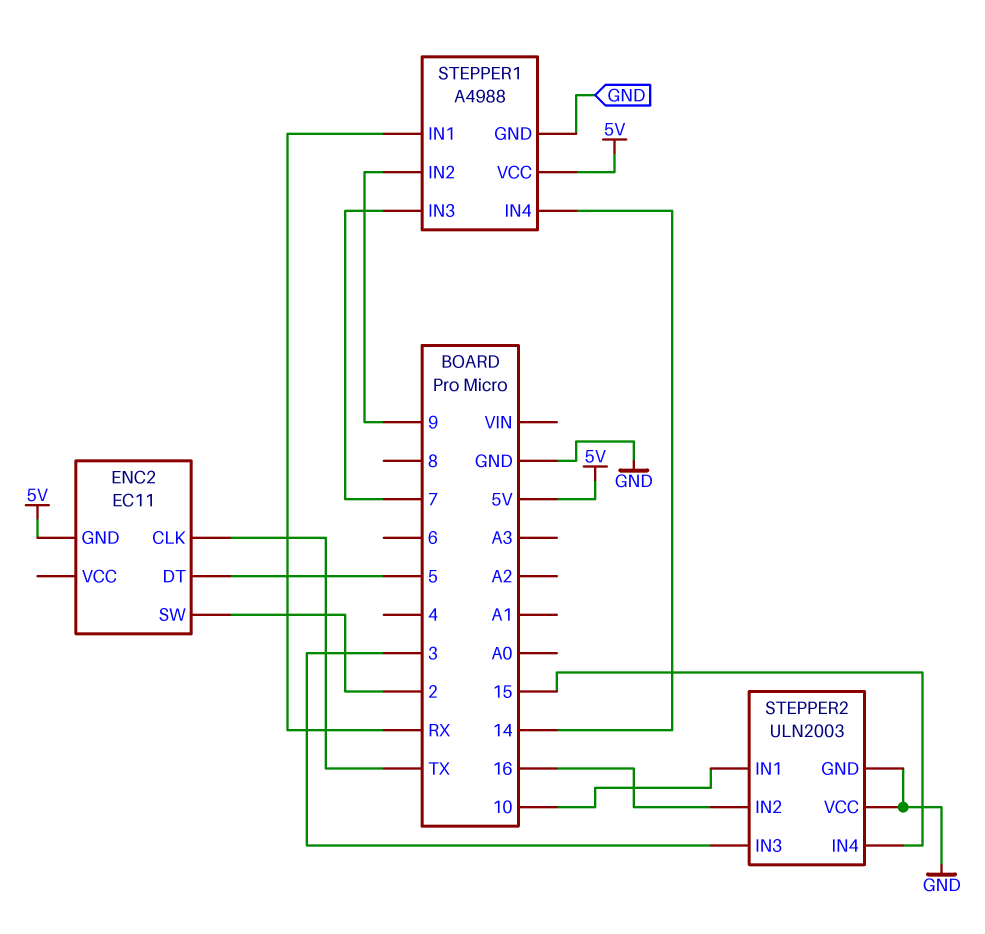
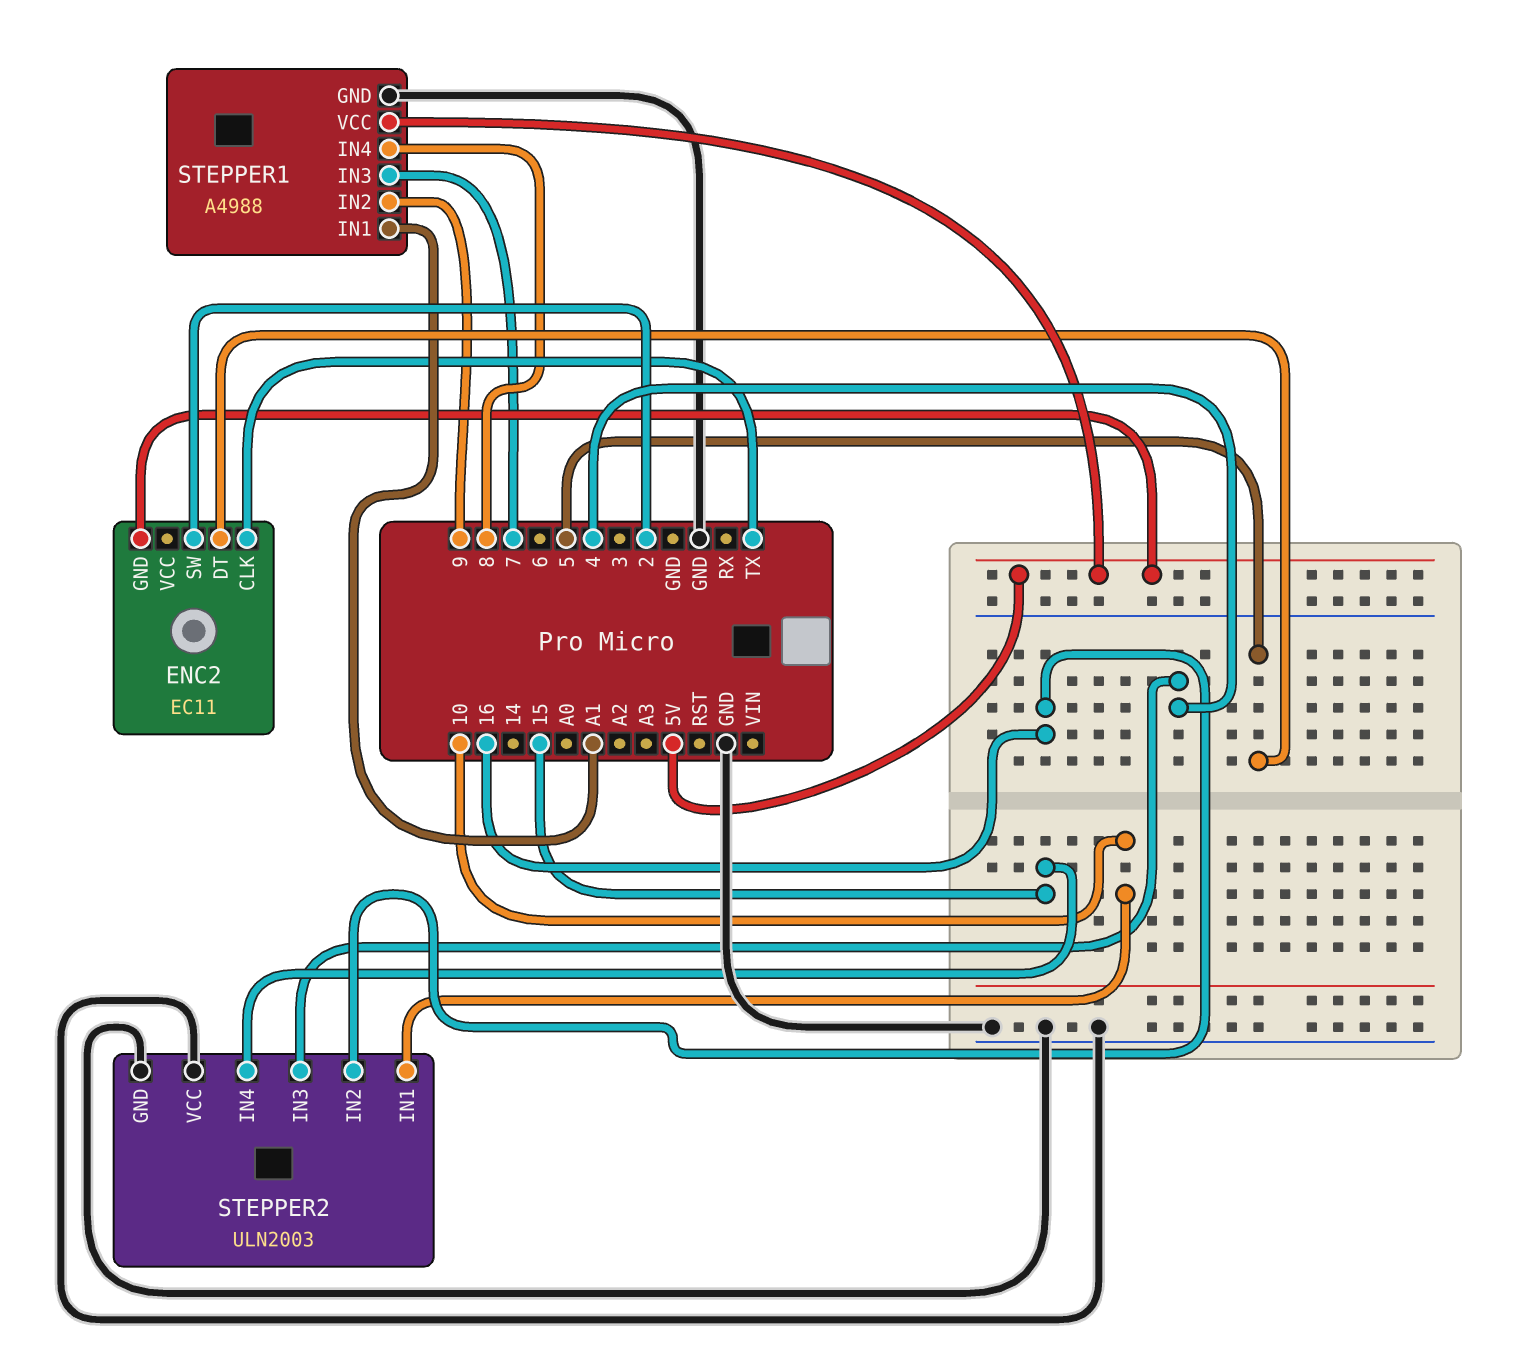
STEPPER1 pin IN1: RX -> A1
STEPPER1 pin IN4: 14 -> 8
STEPPER2 pin IN3: 3 -> 4

